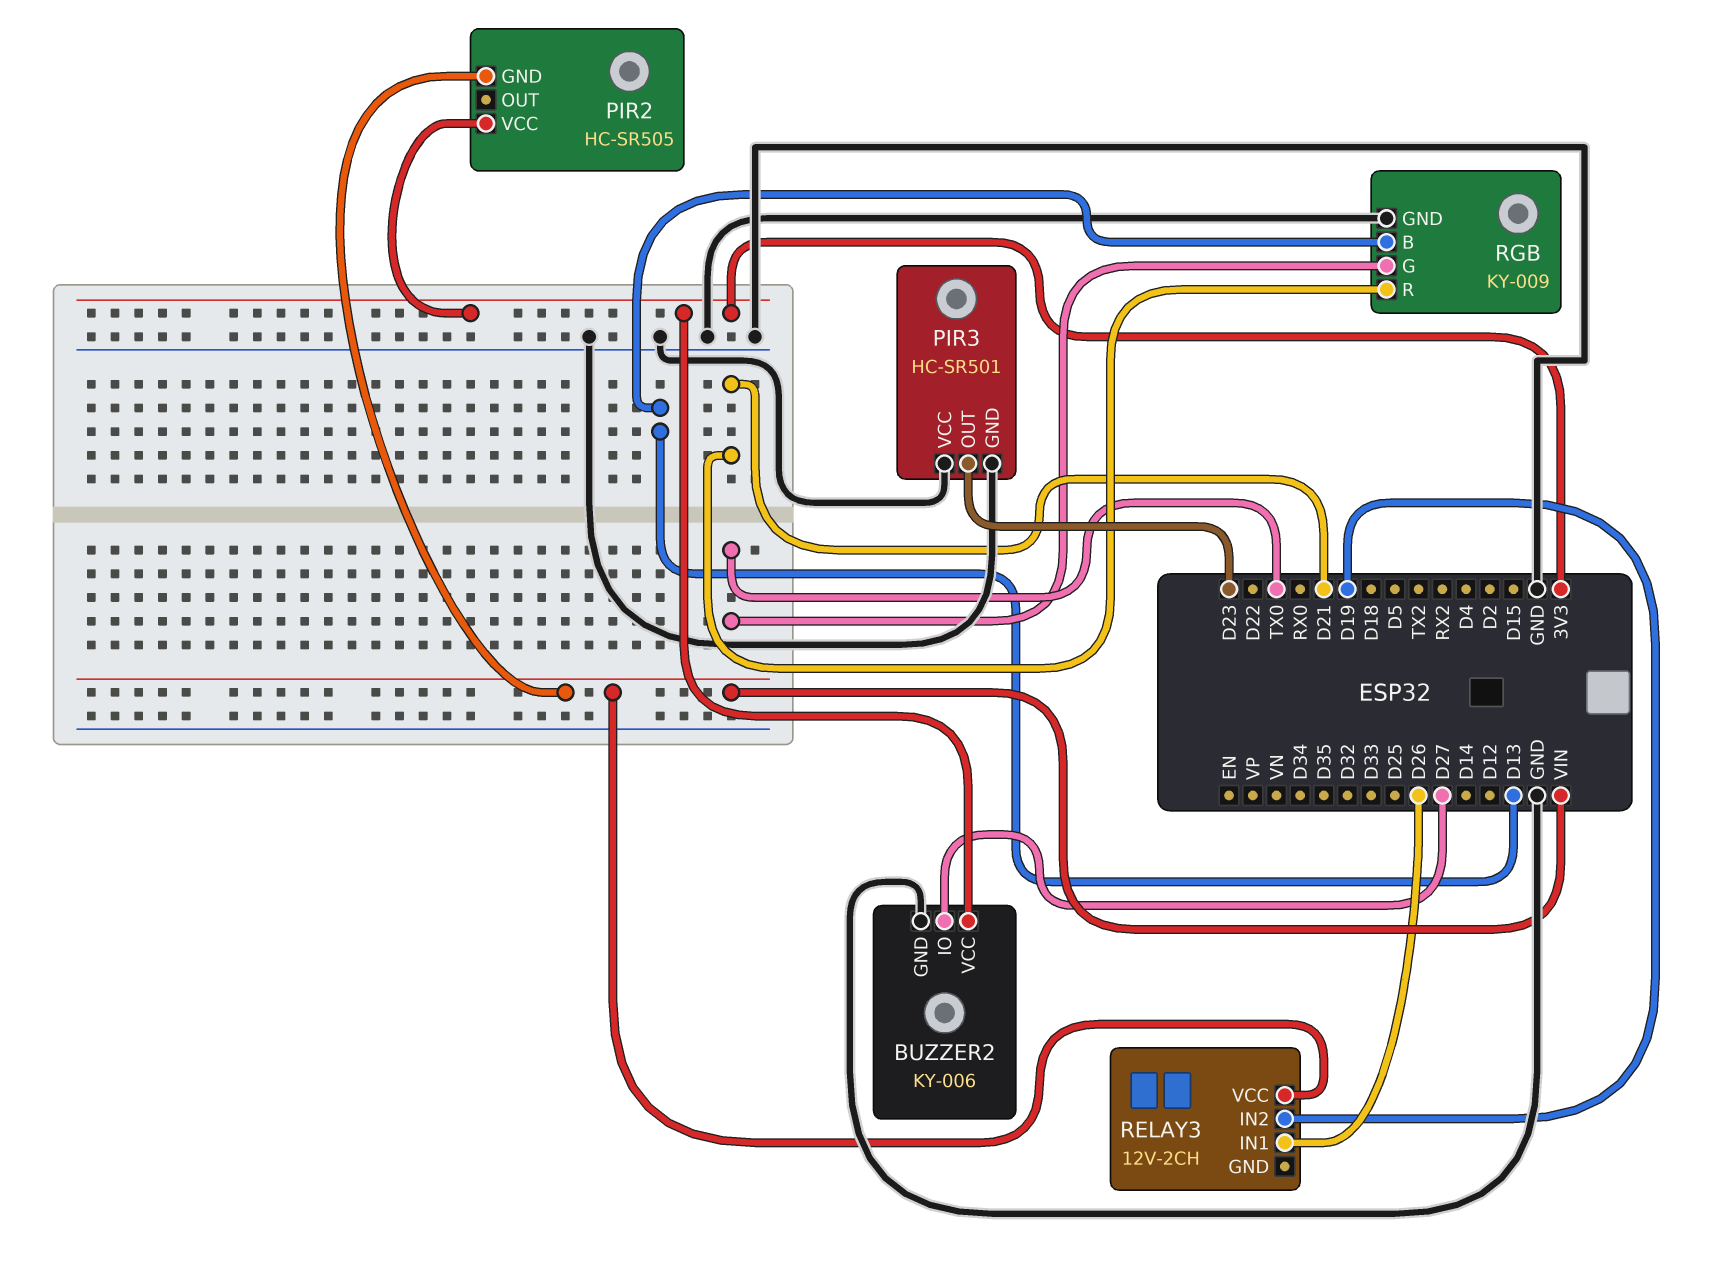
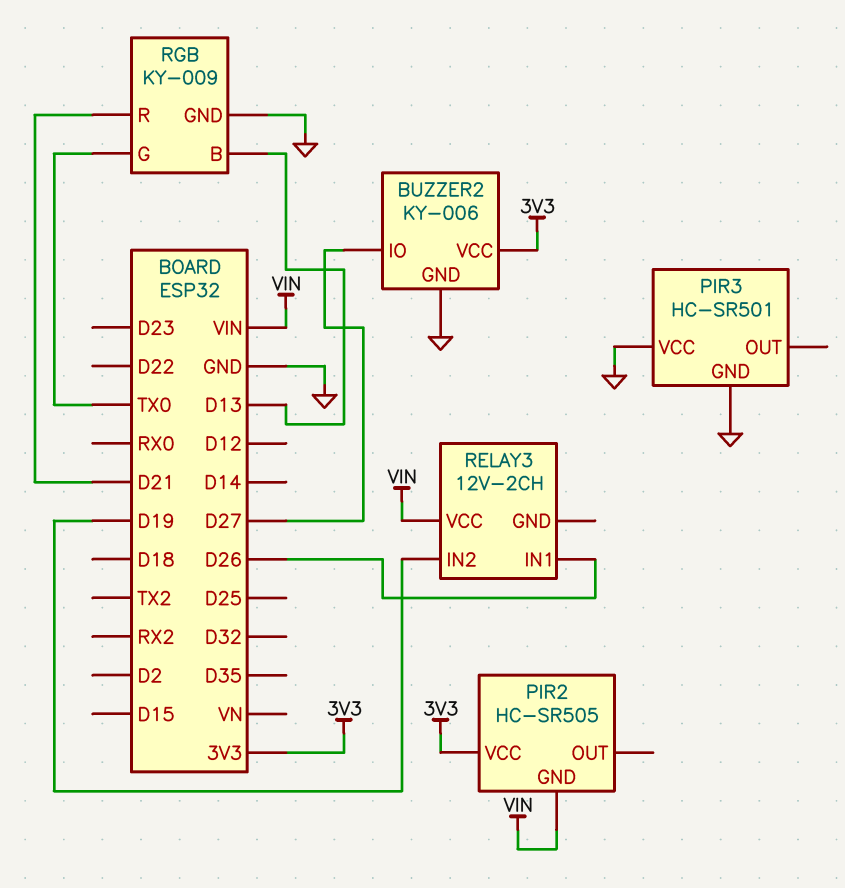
PIR3 pin OUT: D23 -> none

